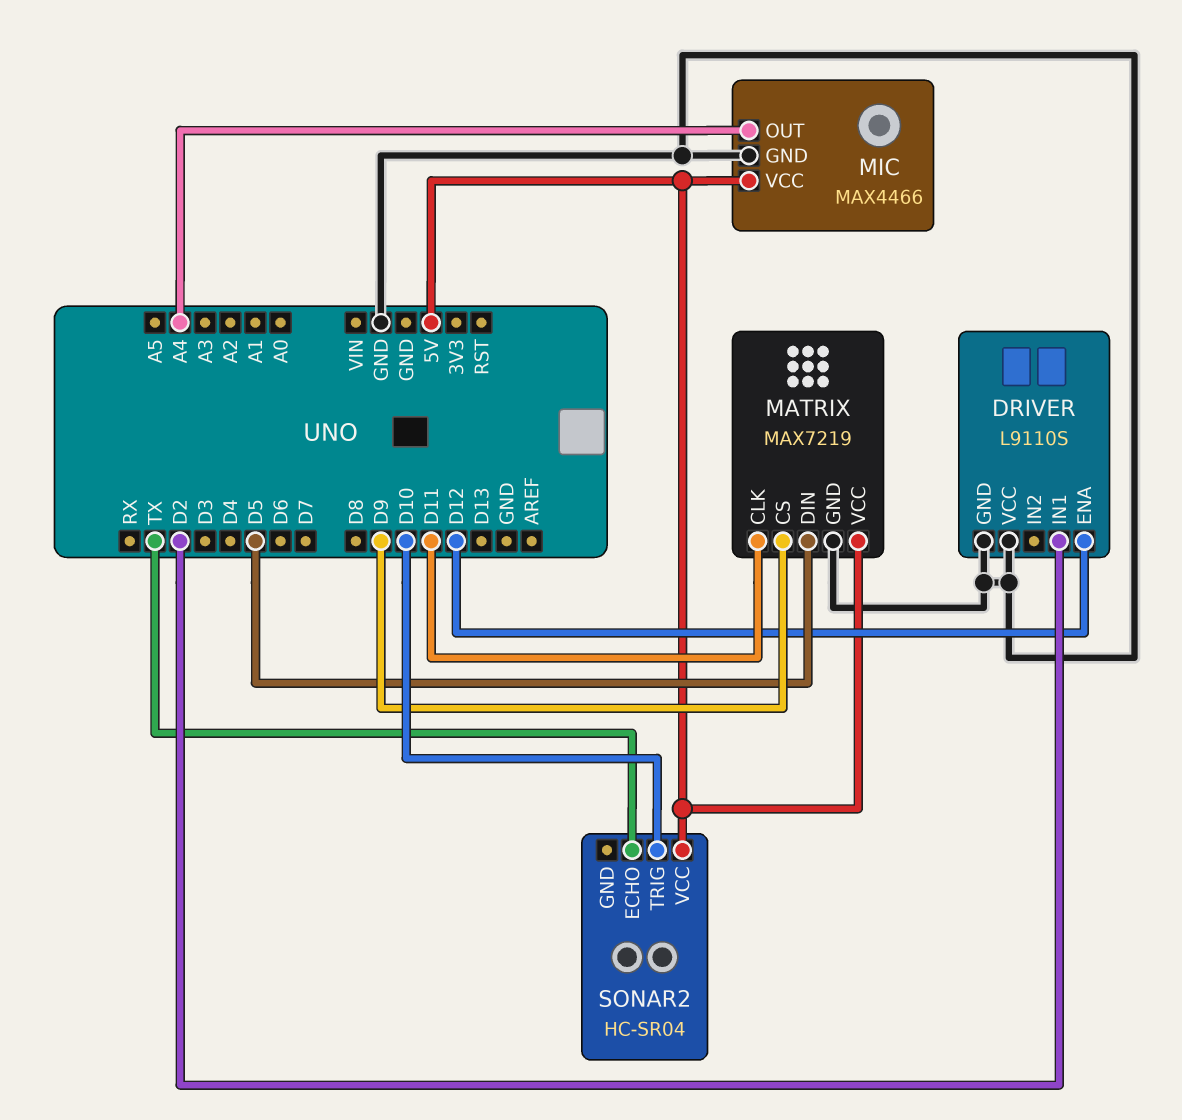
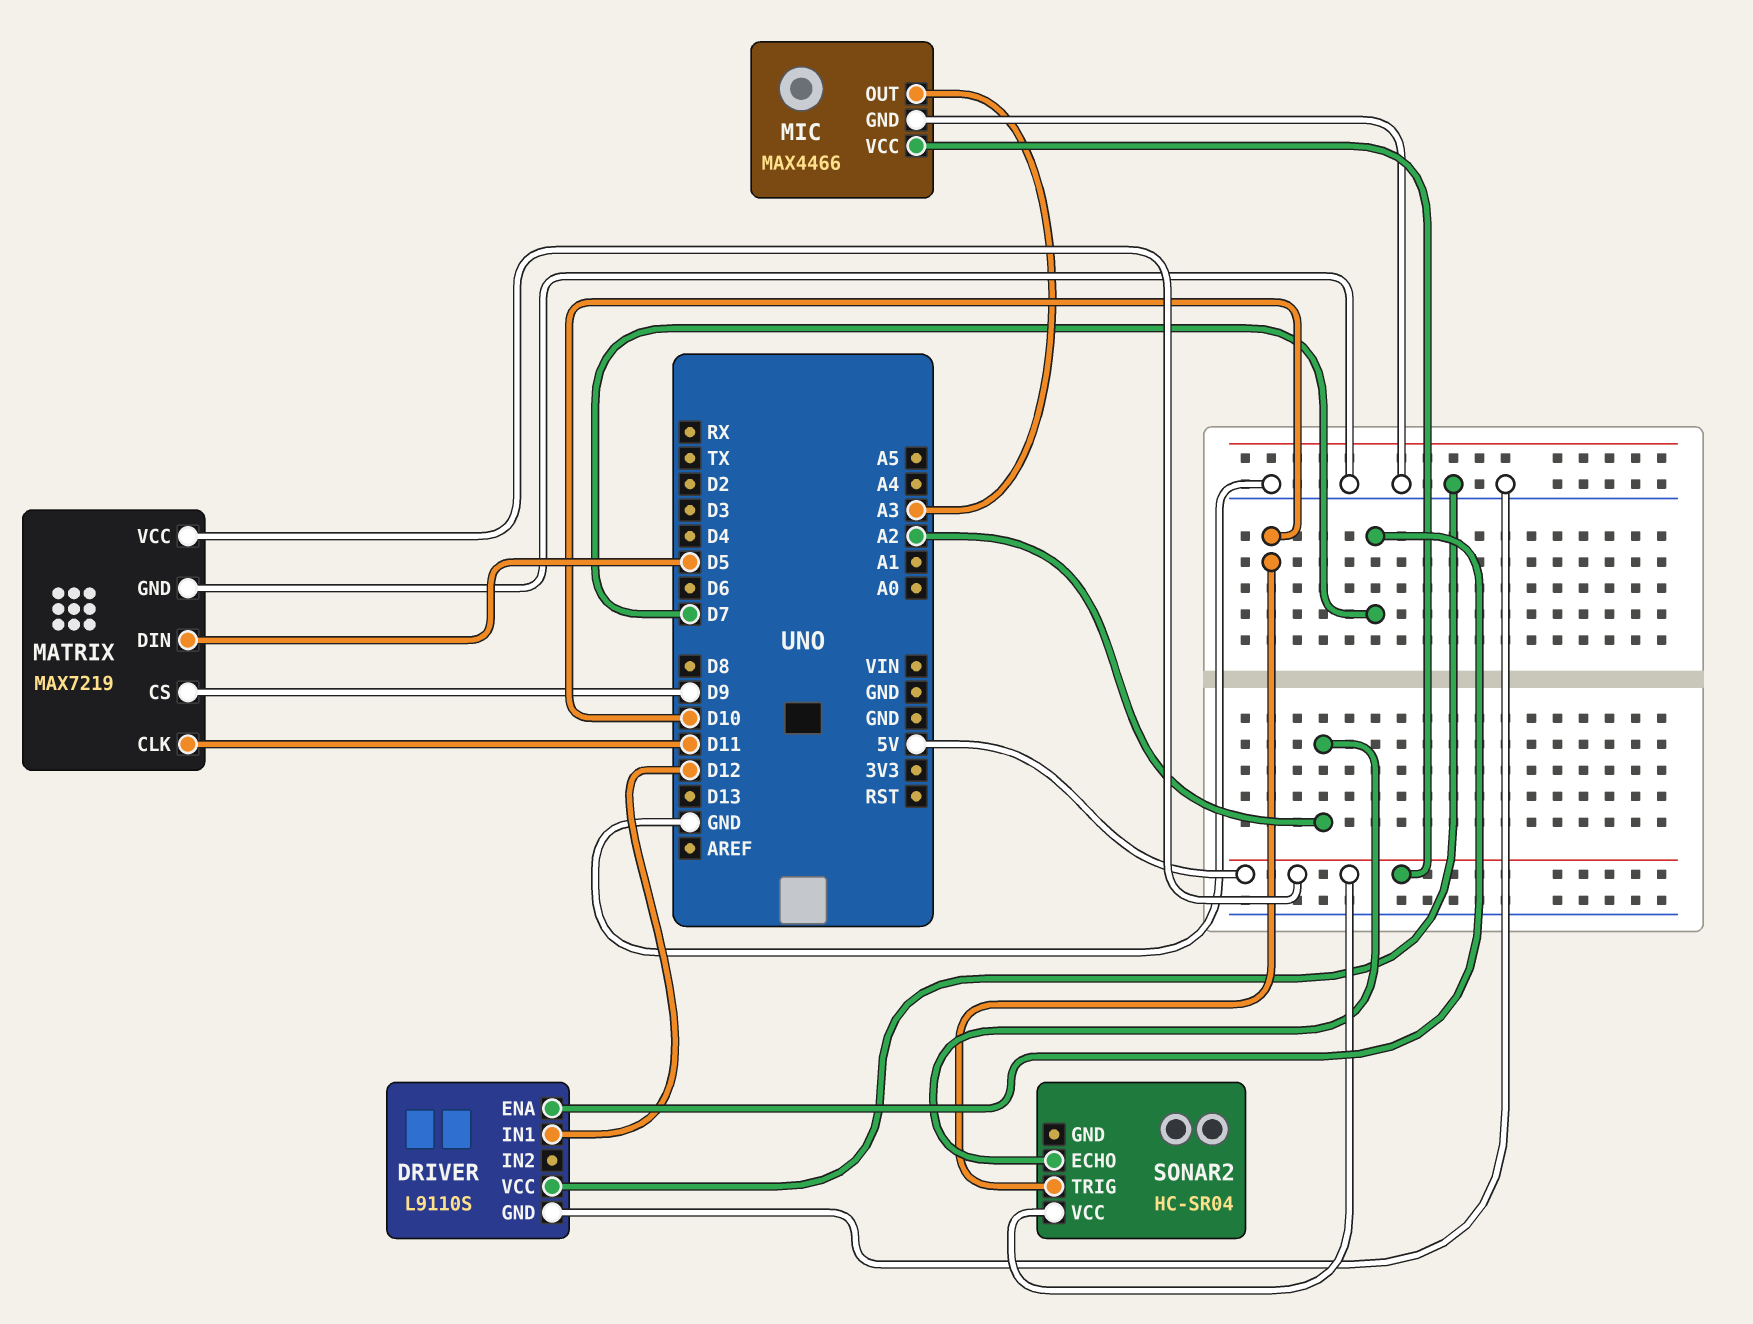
DRIVER pin ENA: D12 -> D7
DRIVER pin IN1: D2 -> D12
MIC pin OUT: A4 -> A3
SONAR2 pin ECHO: TX -> A2

